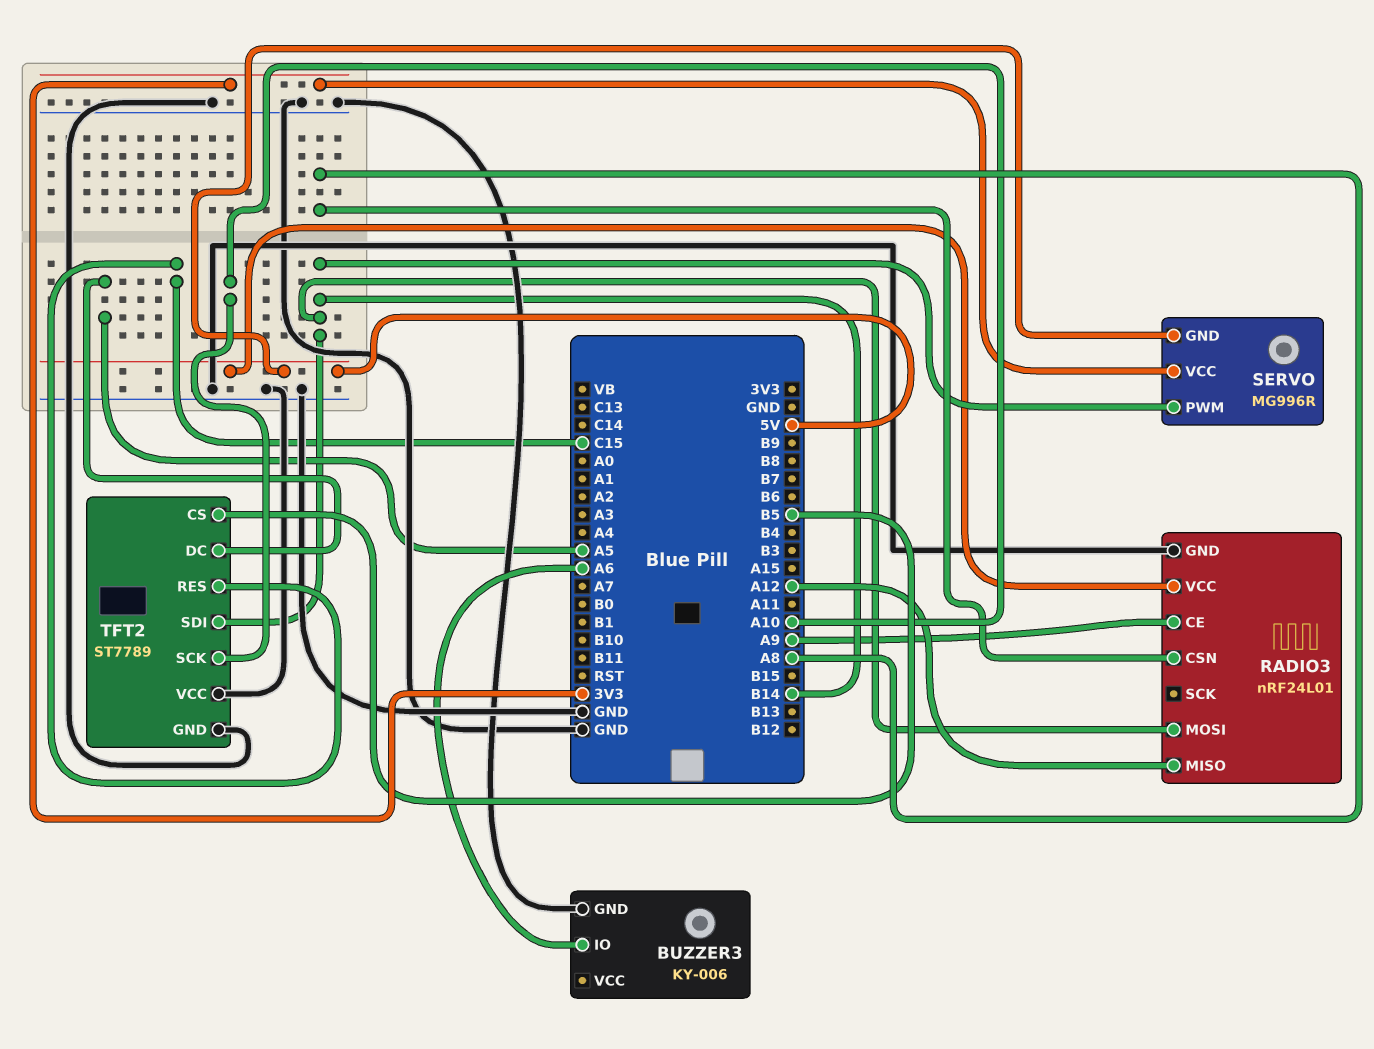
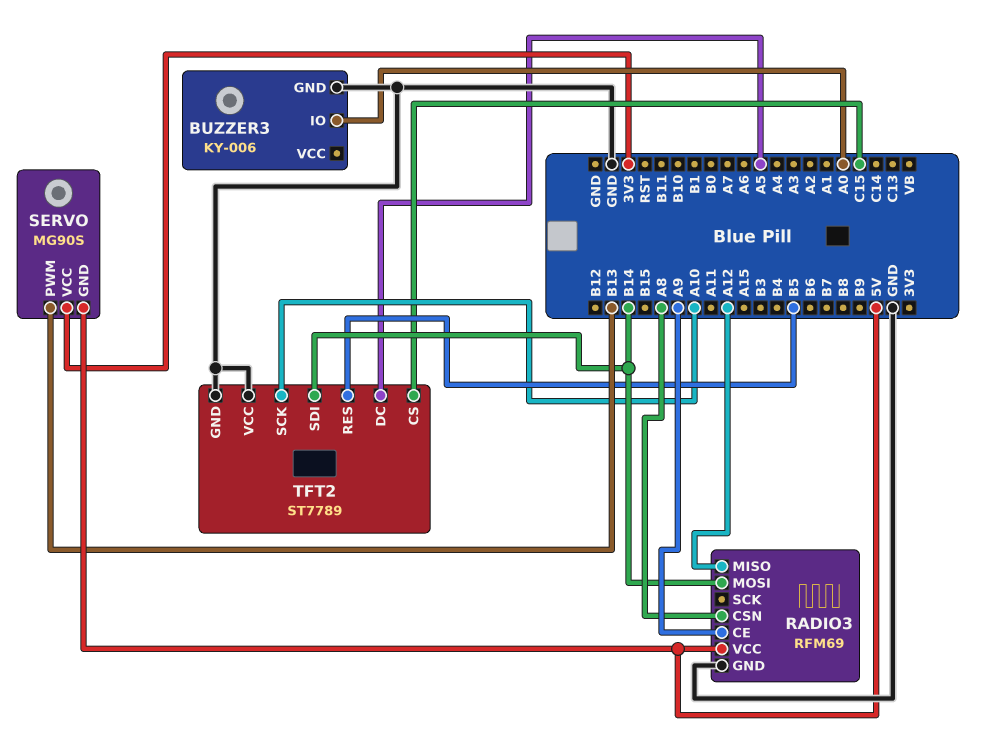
BUZZER3 pin IO: A6 -> A0
RADIO3: nRF24L01 -> RFM69
SERVO: MG996R -> MG90S
SERVO pin PWM: B14 -> B13
TFT2 pin CS: B5 -> C15
TFT2 pin RES: C15 -> B5

